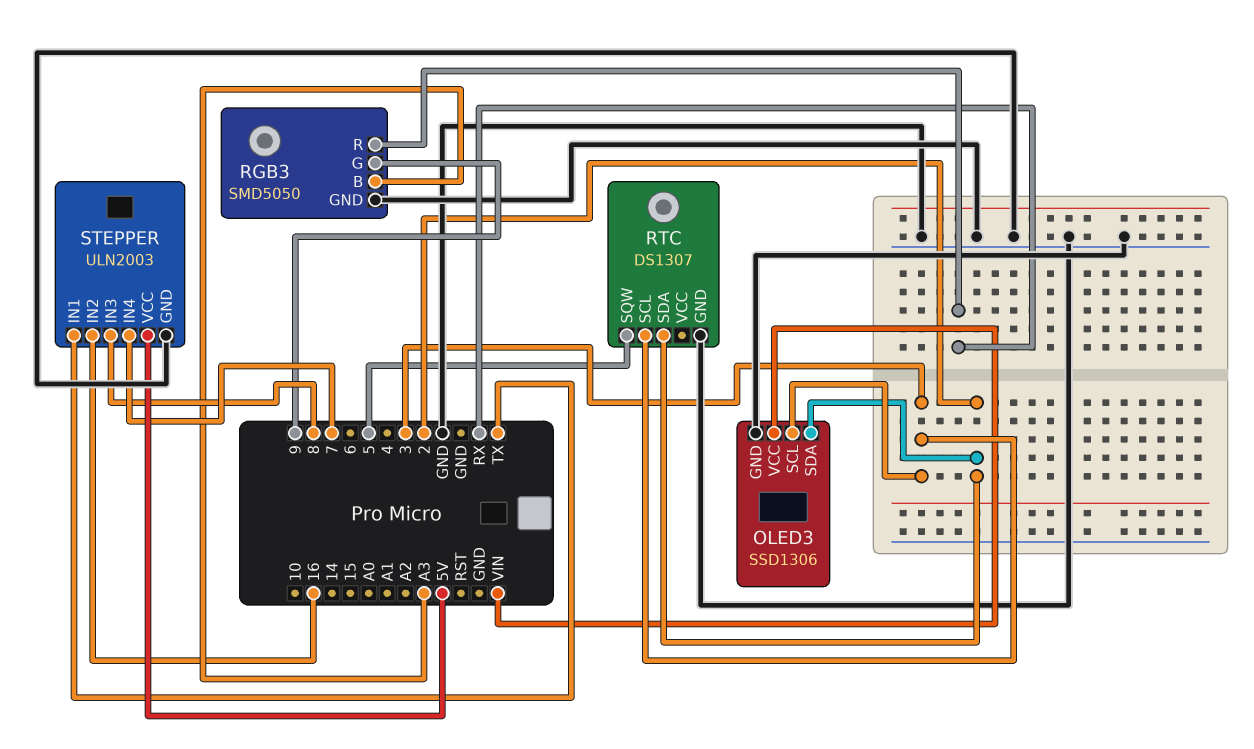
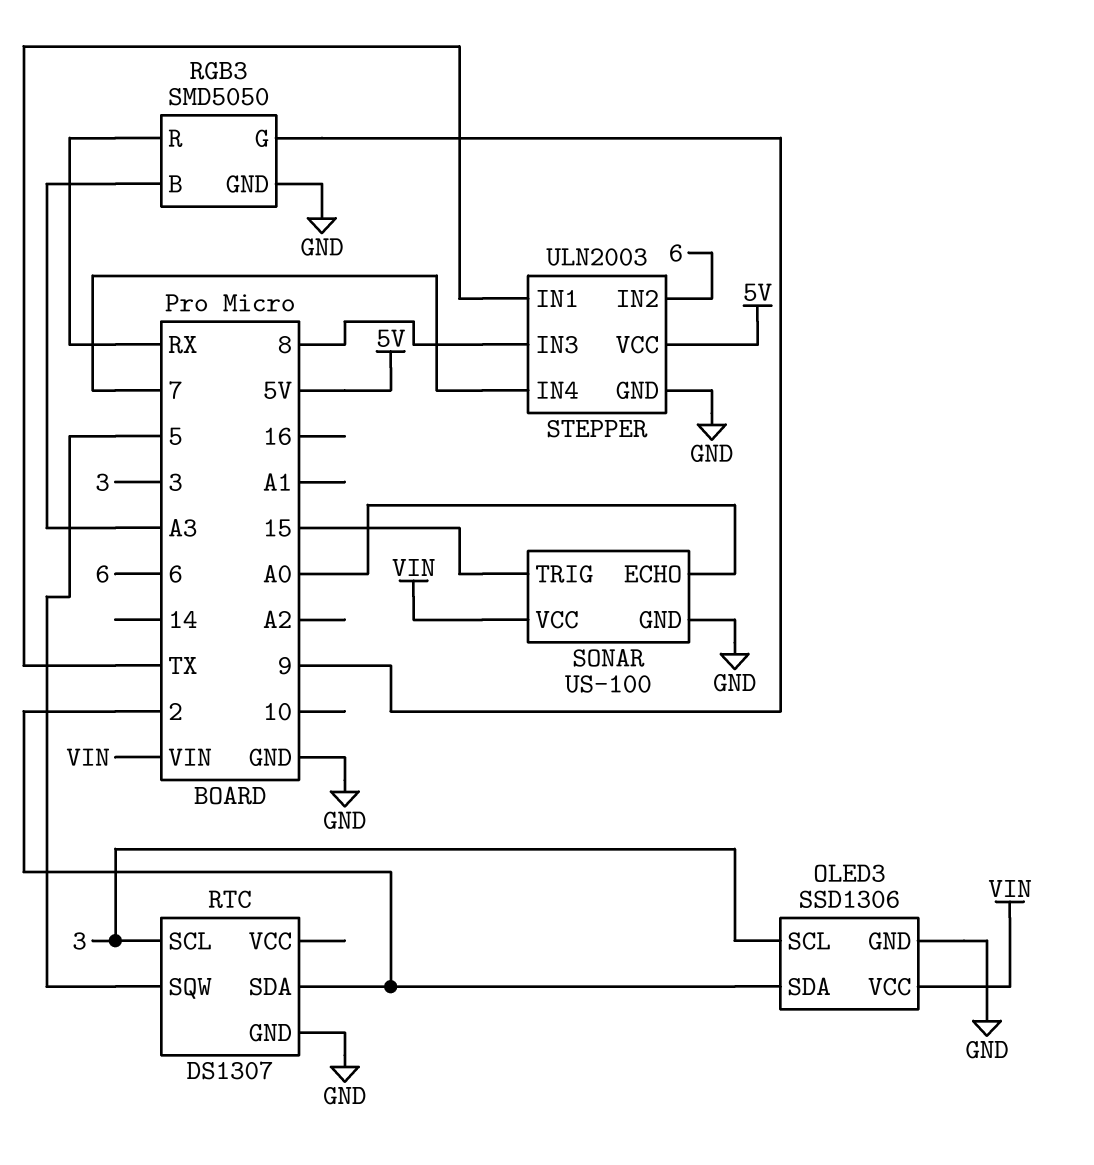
SONAR: none -> US-100
SONAR pin ECHO: none -> A0
SONAR pin GND: none -> GND
SONAR pin TRIG: none -> 15
SONAR pin VCC: none -> VIN
STEPPER pin IN2: 16 -> 6

